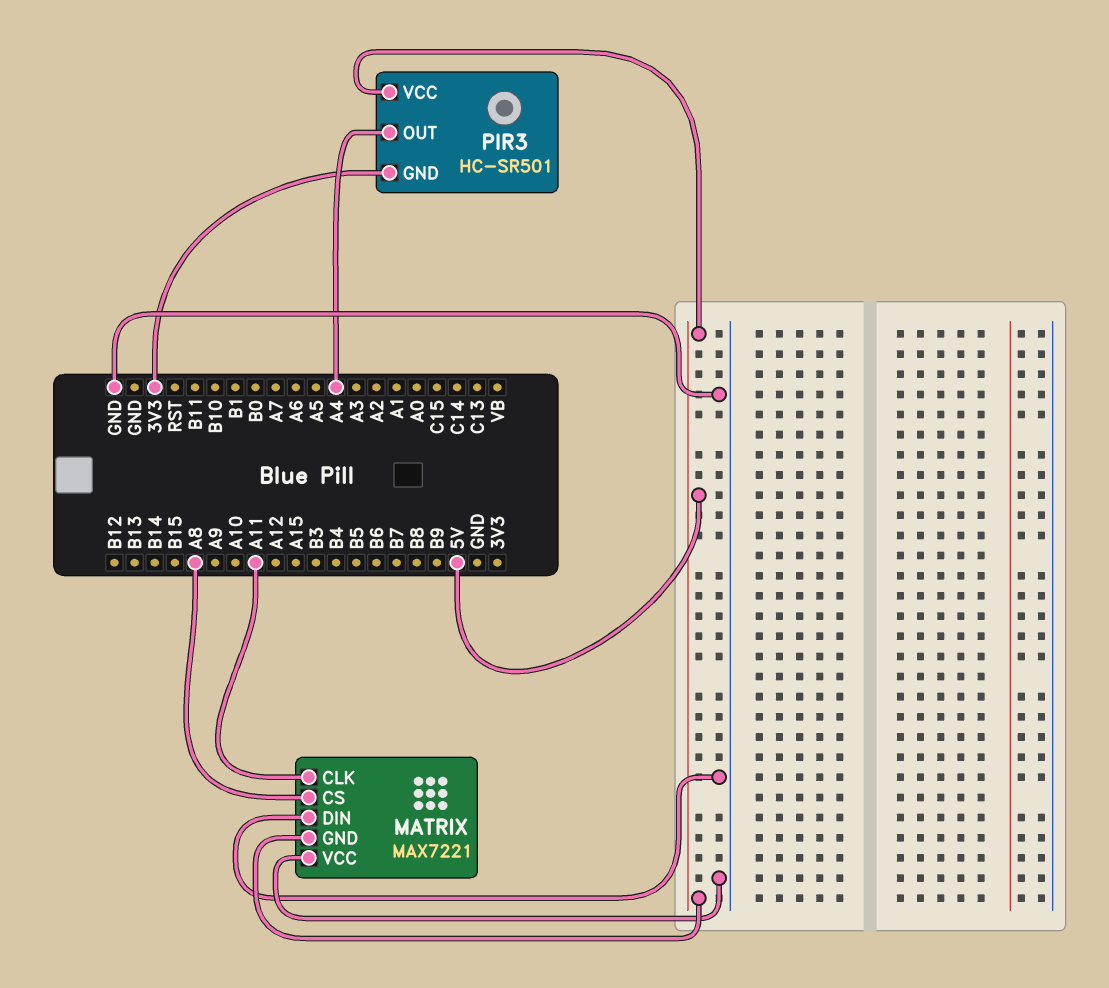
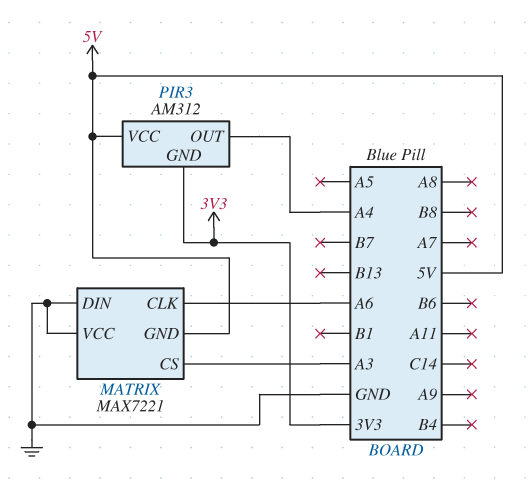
MATRIX pin CLK: A11 -> A6
MATRIX pin CS: A8 -> A3
PIR3: HC-SR501 -> AM312

